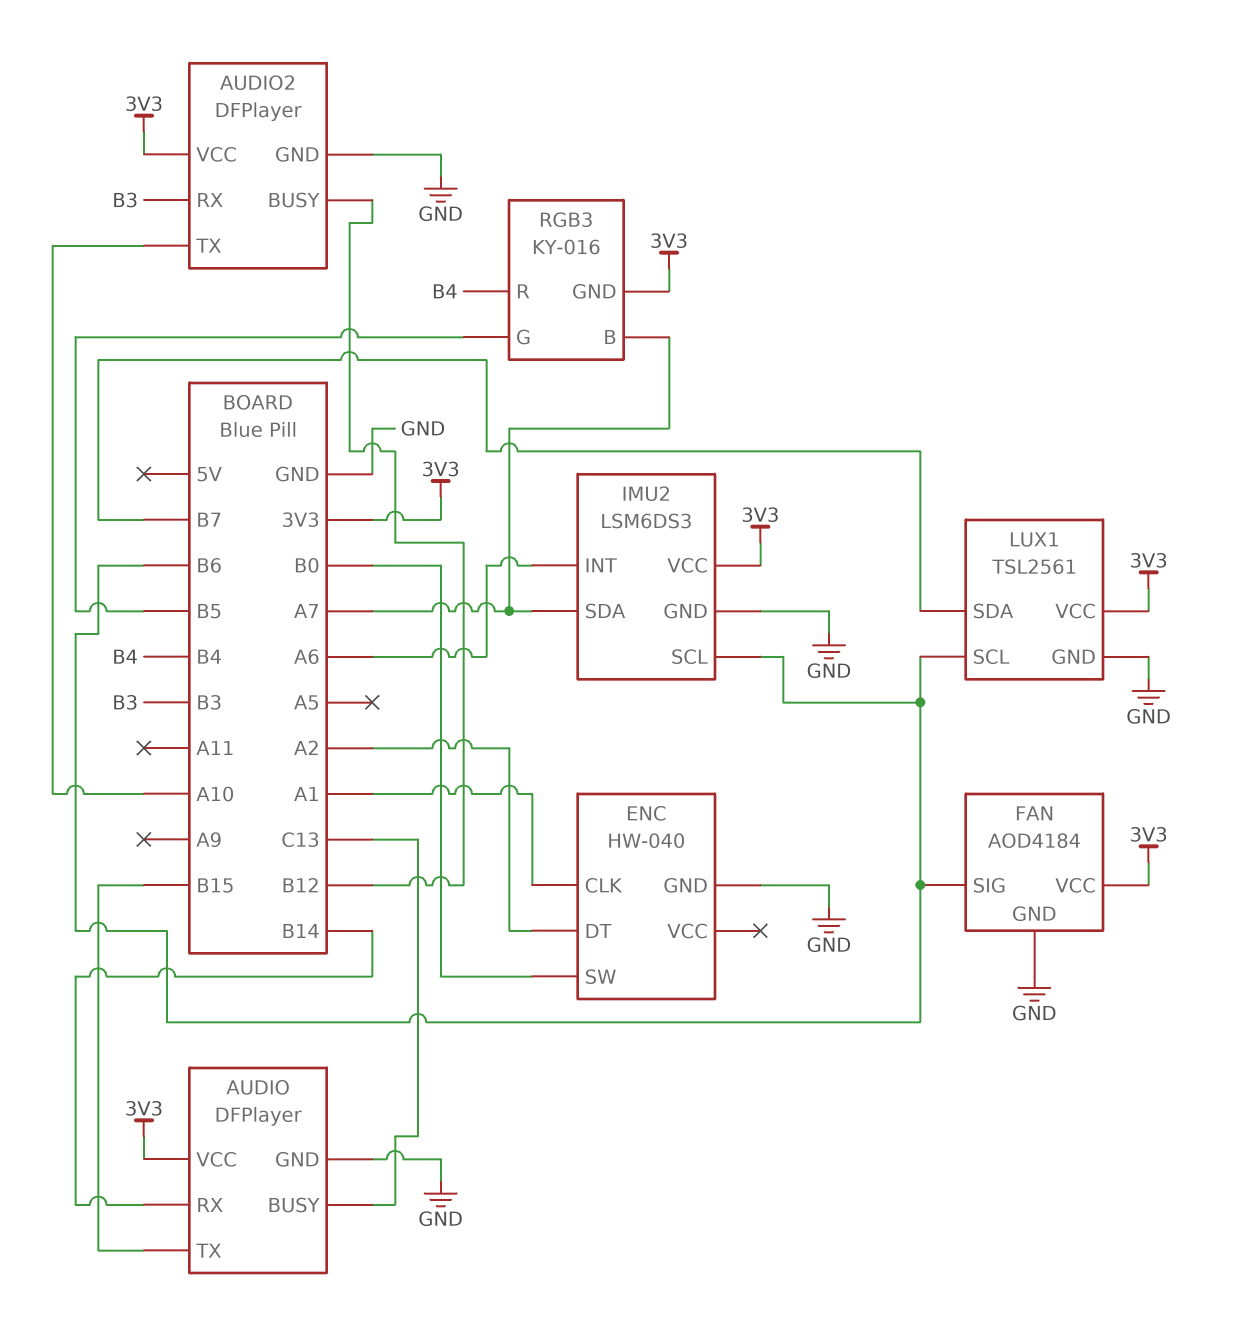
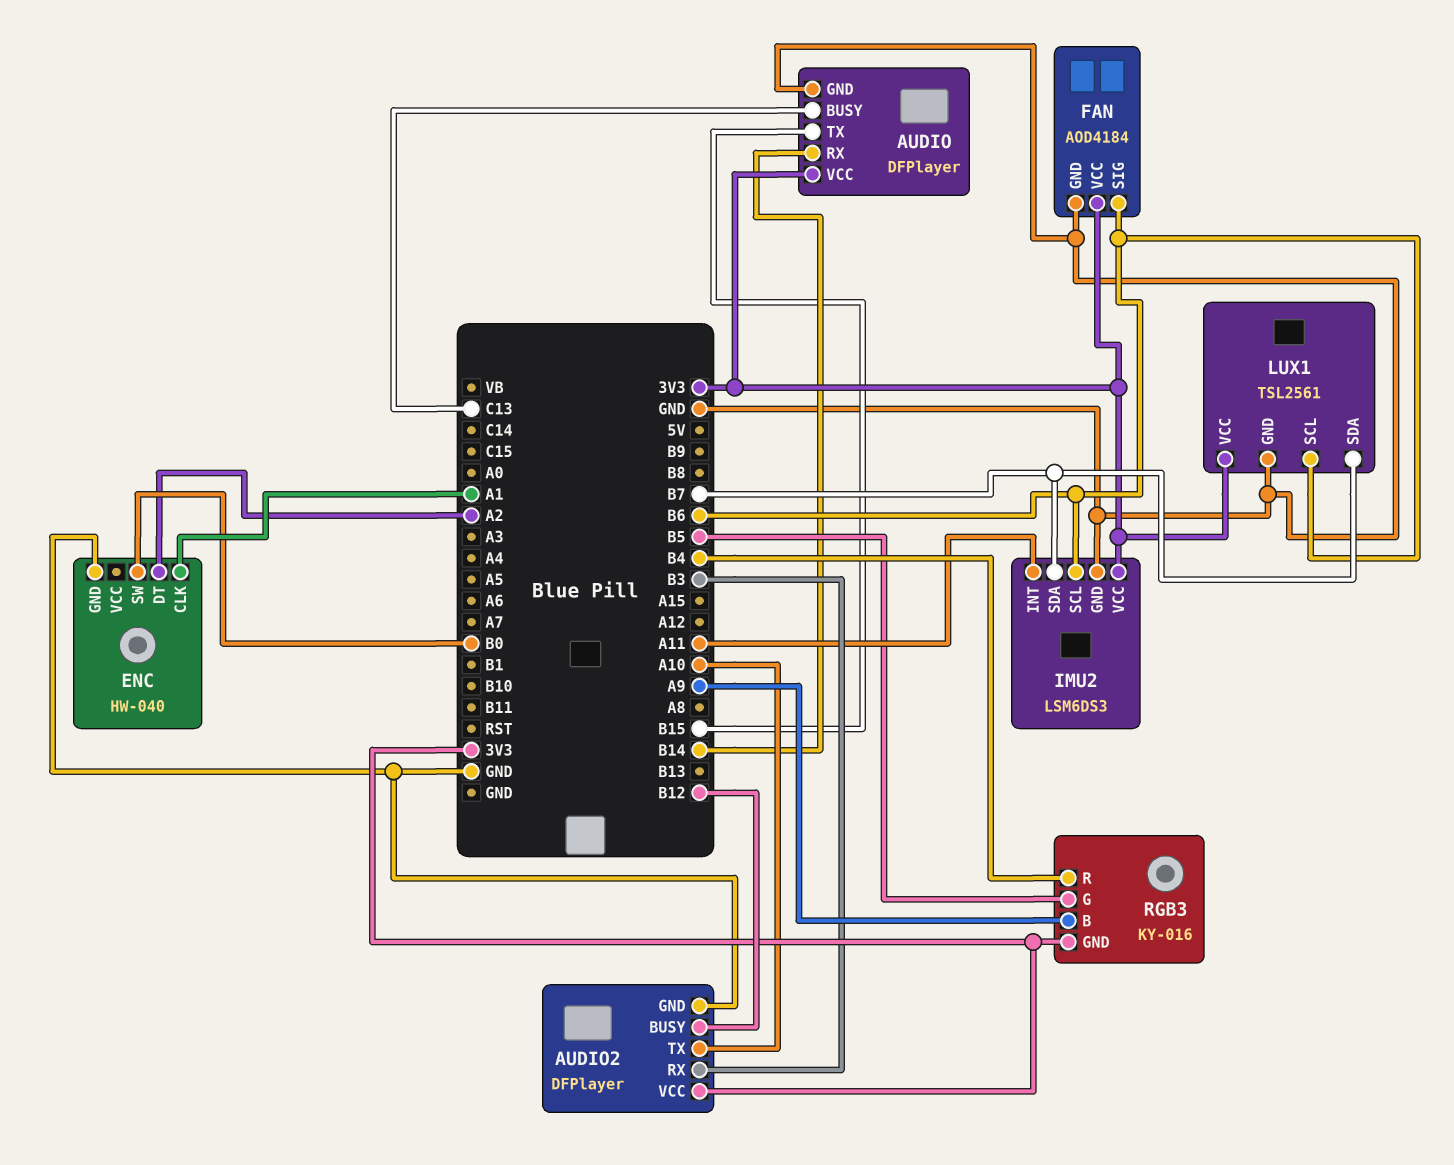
IMU2 pin INT: A6 -> A11
IMU2 pin SDA: A7 -> B7
RGB3 pin B: A7 -> A9

